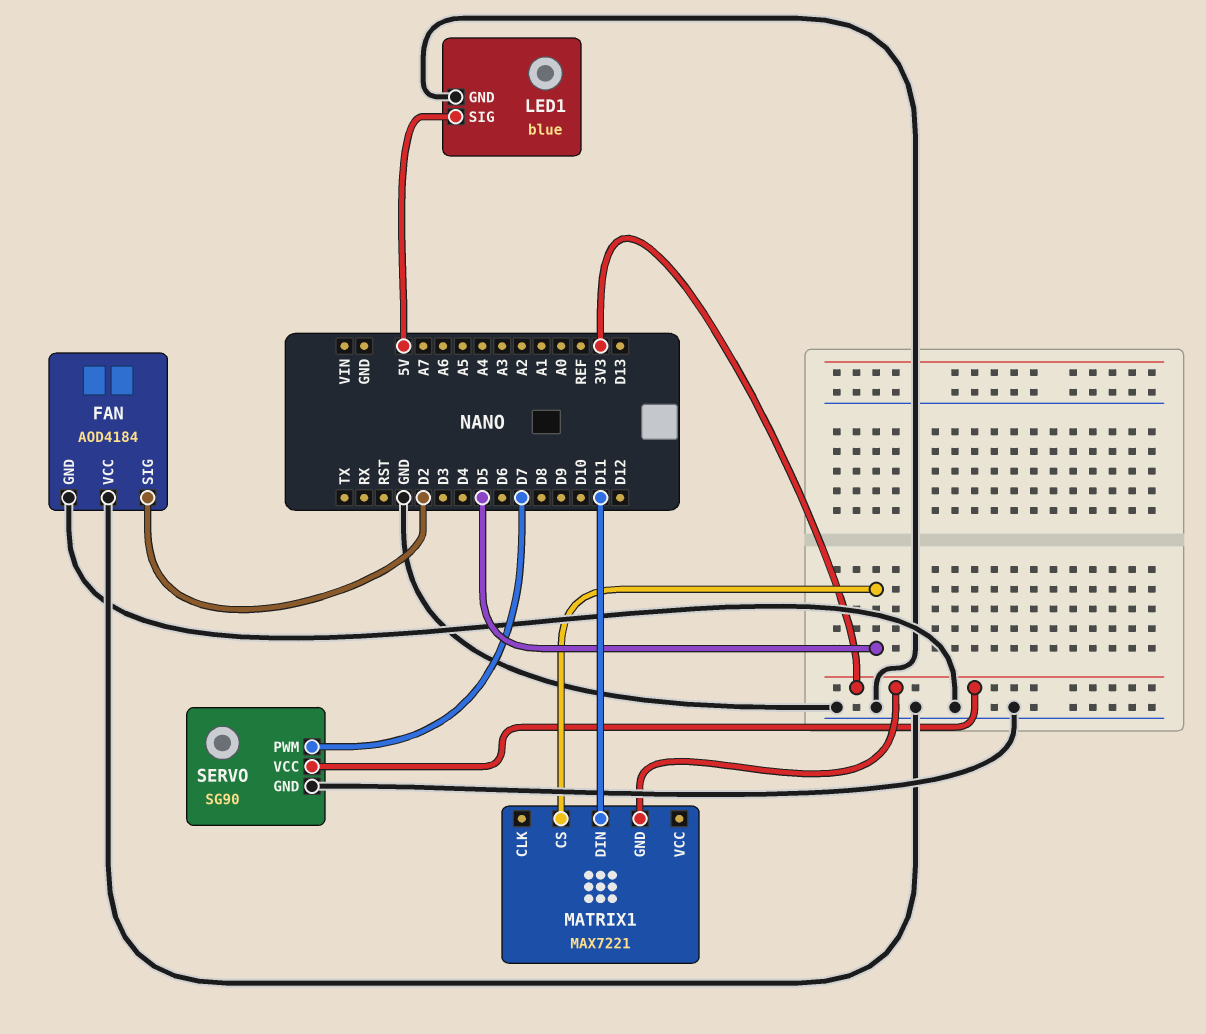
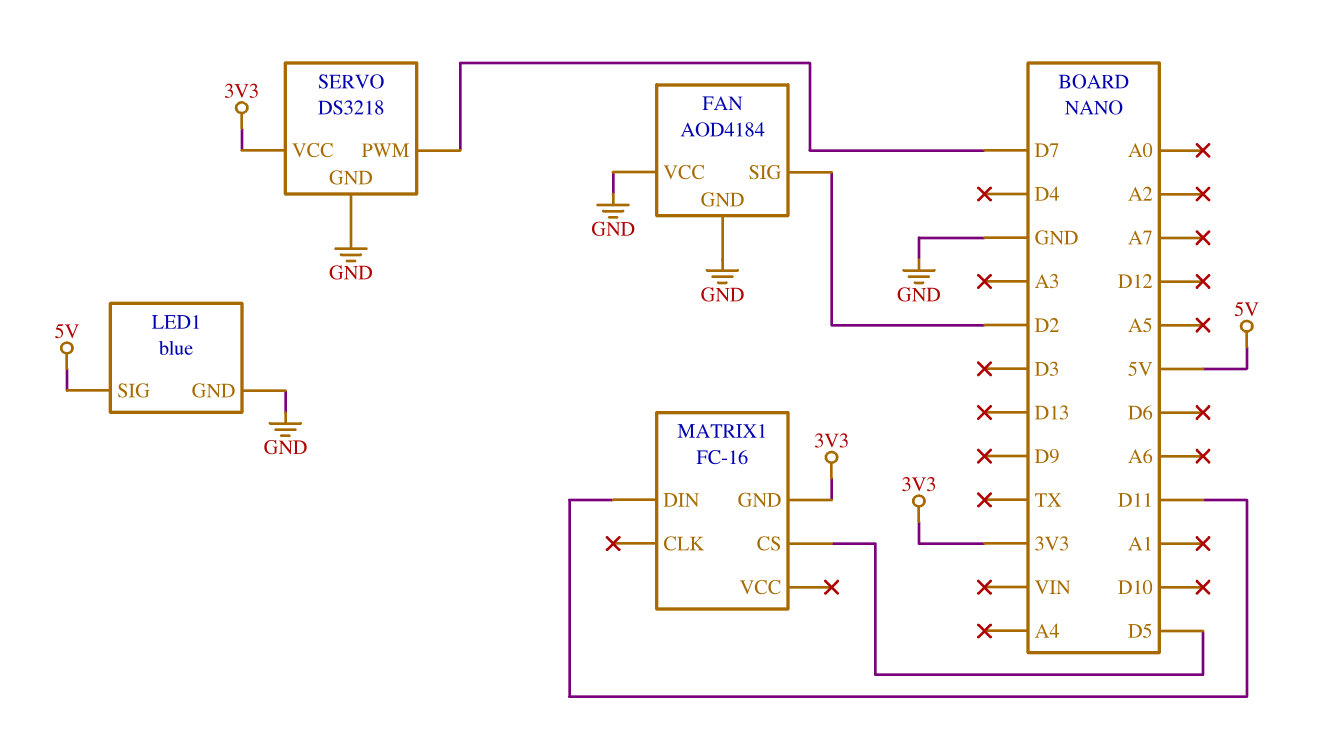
MATRIX1: MAX7221 -> FC-16
SERVO: SG90 -> DS3218

